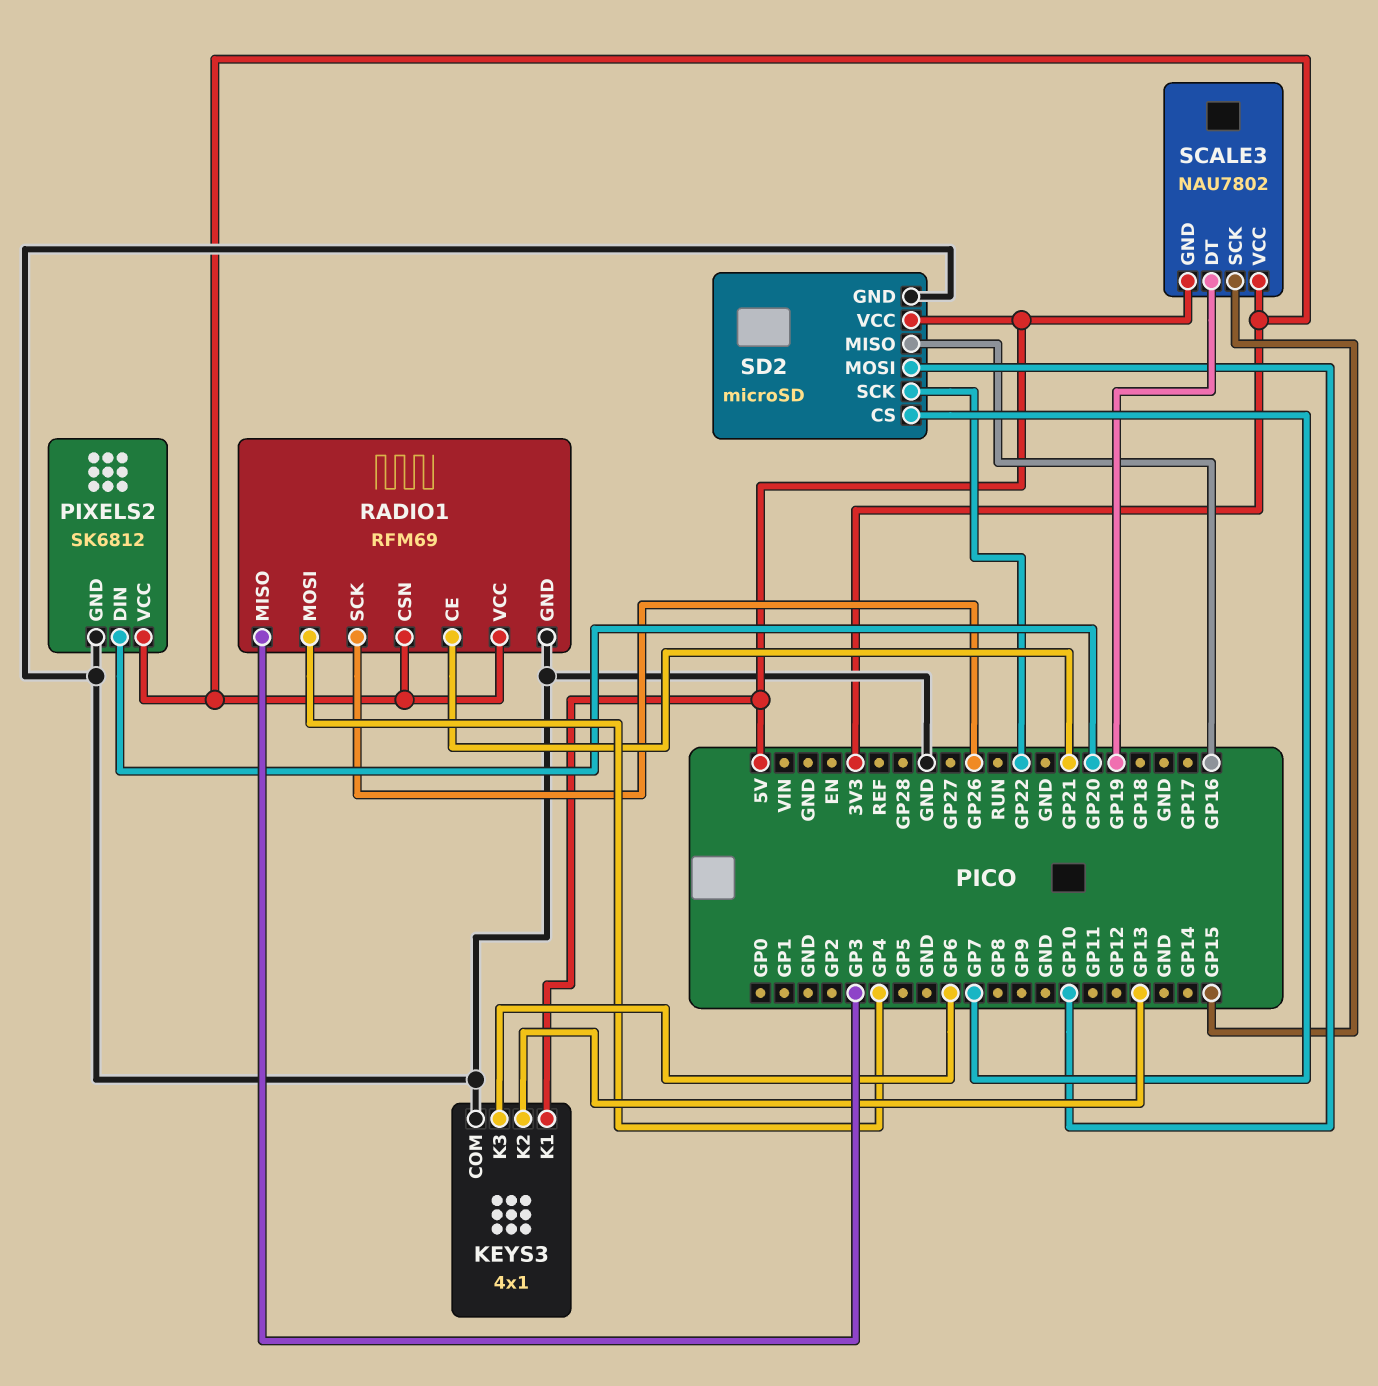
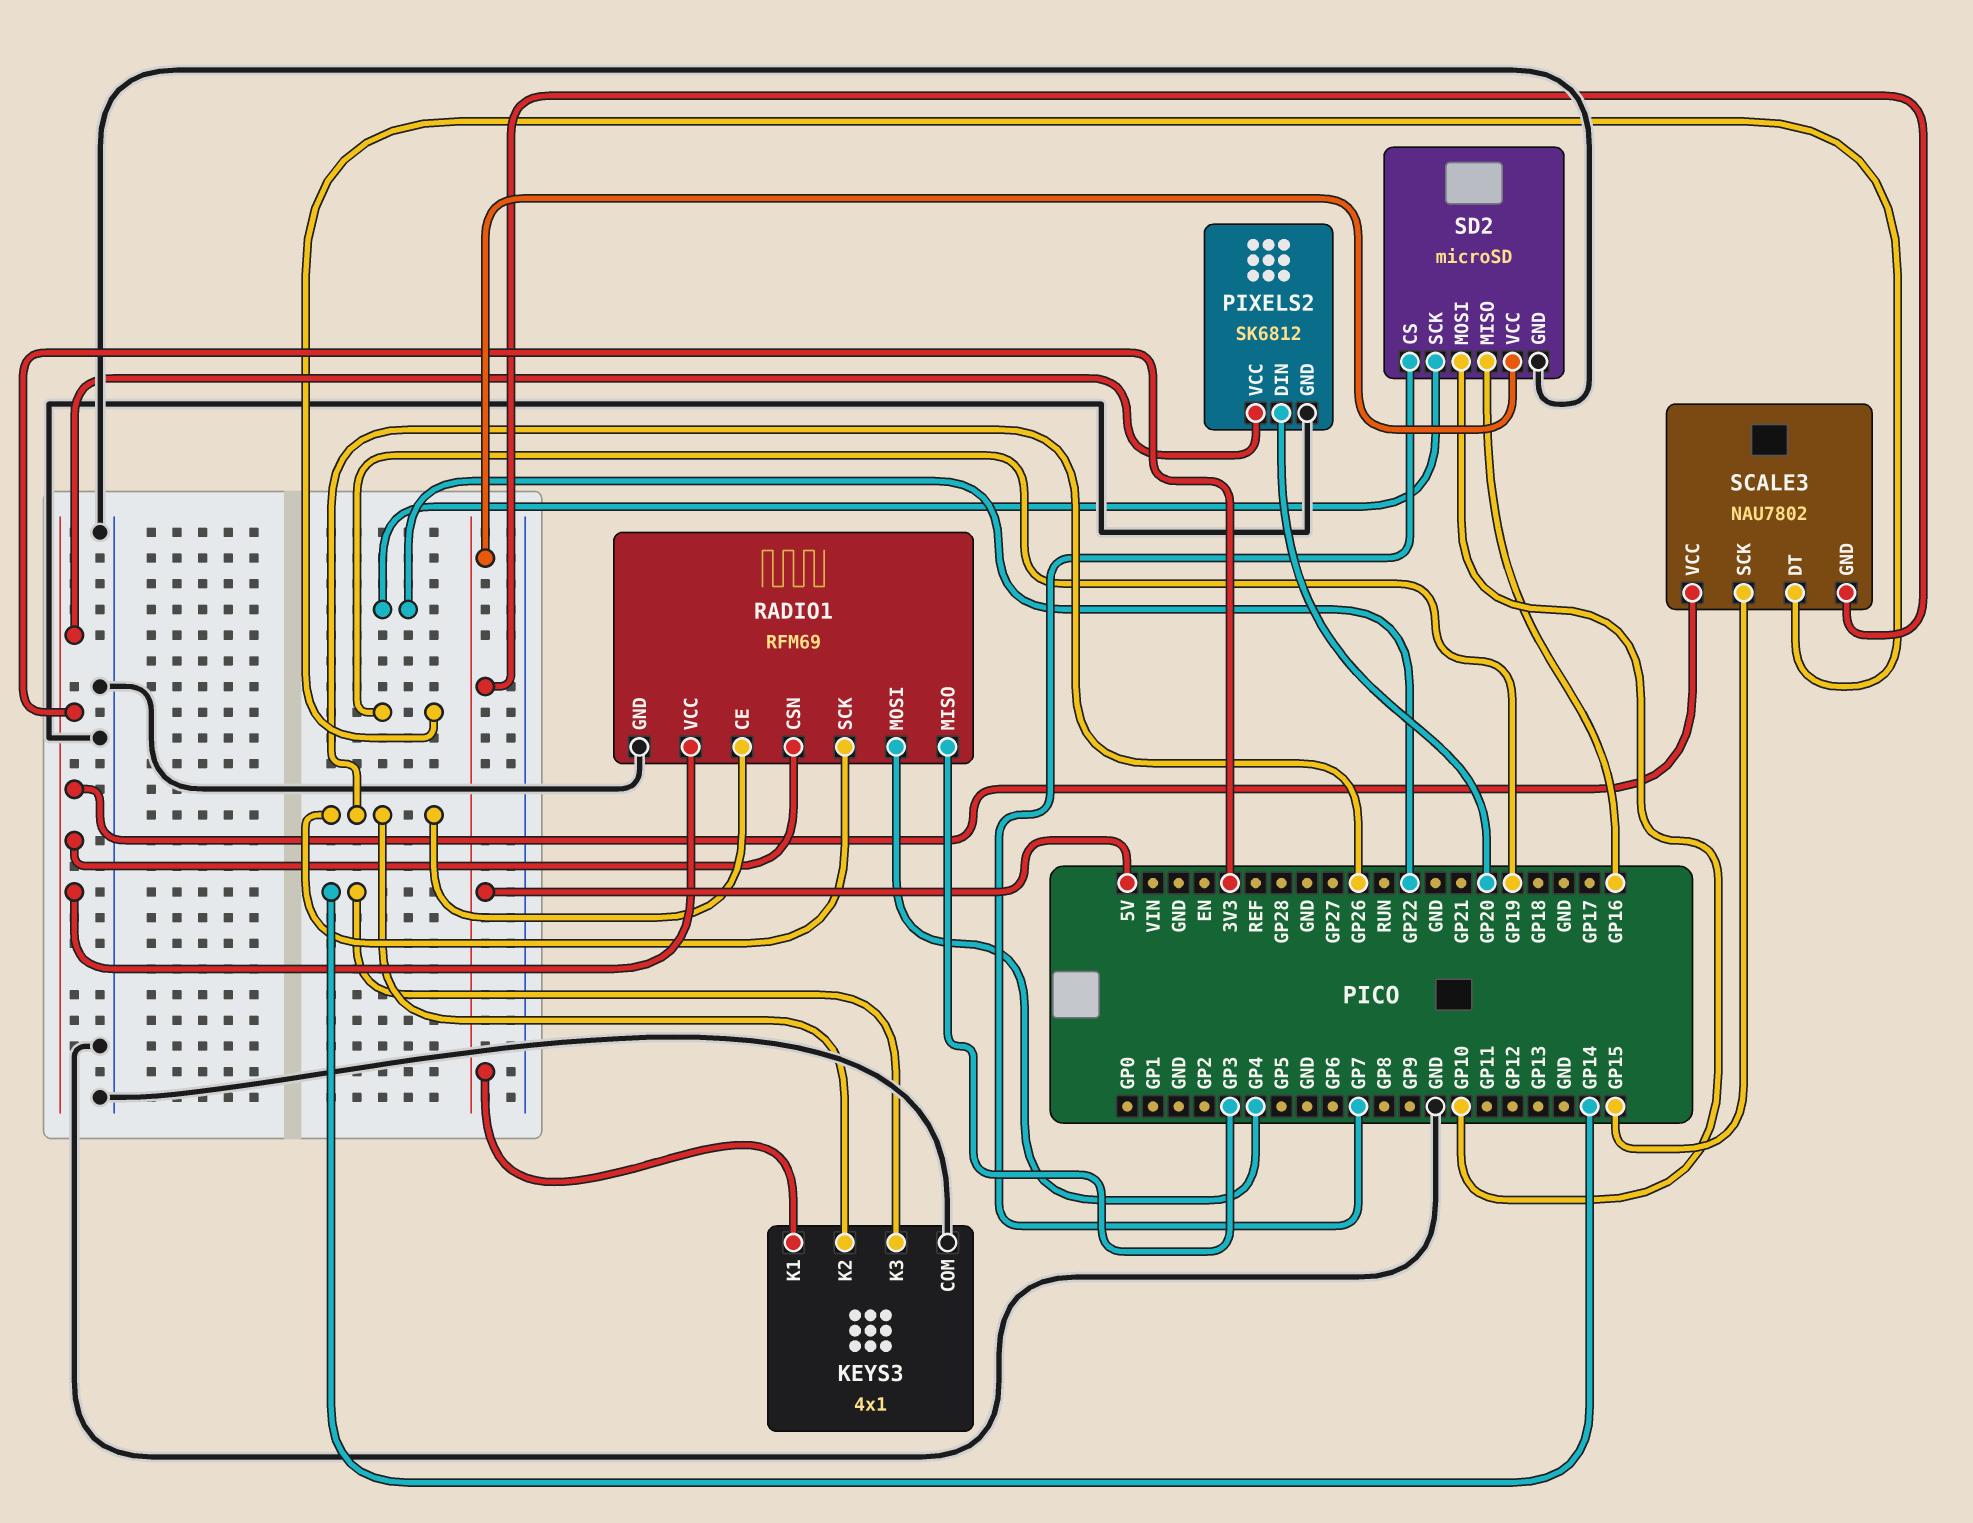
KEYS3 pin K2: GP13 -> GP26
KEYS3 pin K3: GP6 -> GP14
RADIO1 pin CE: GP21 -> GP26

